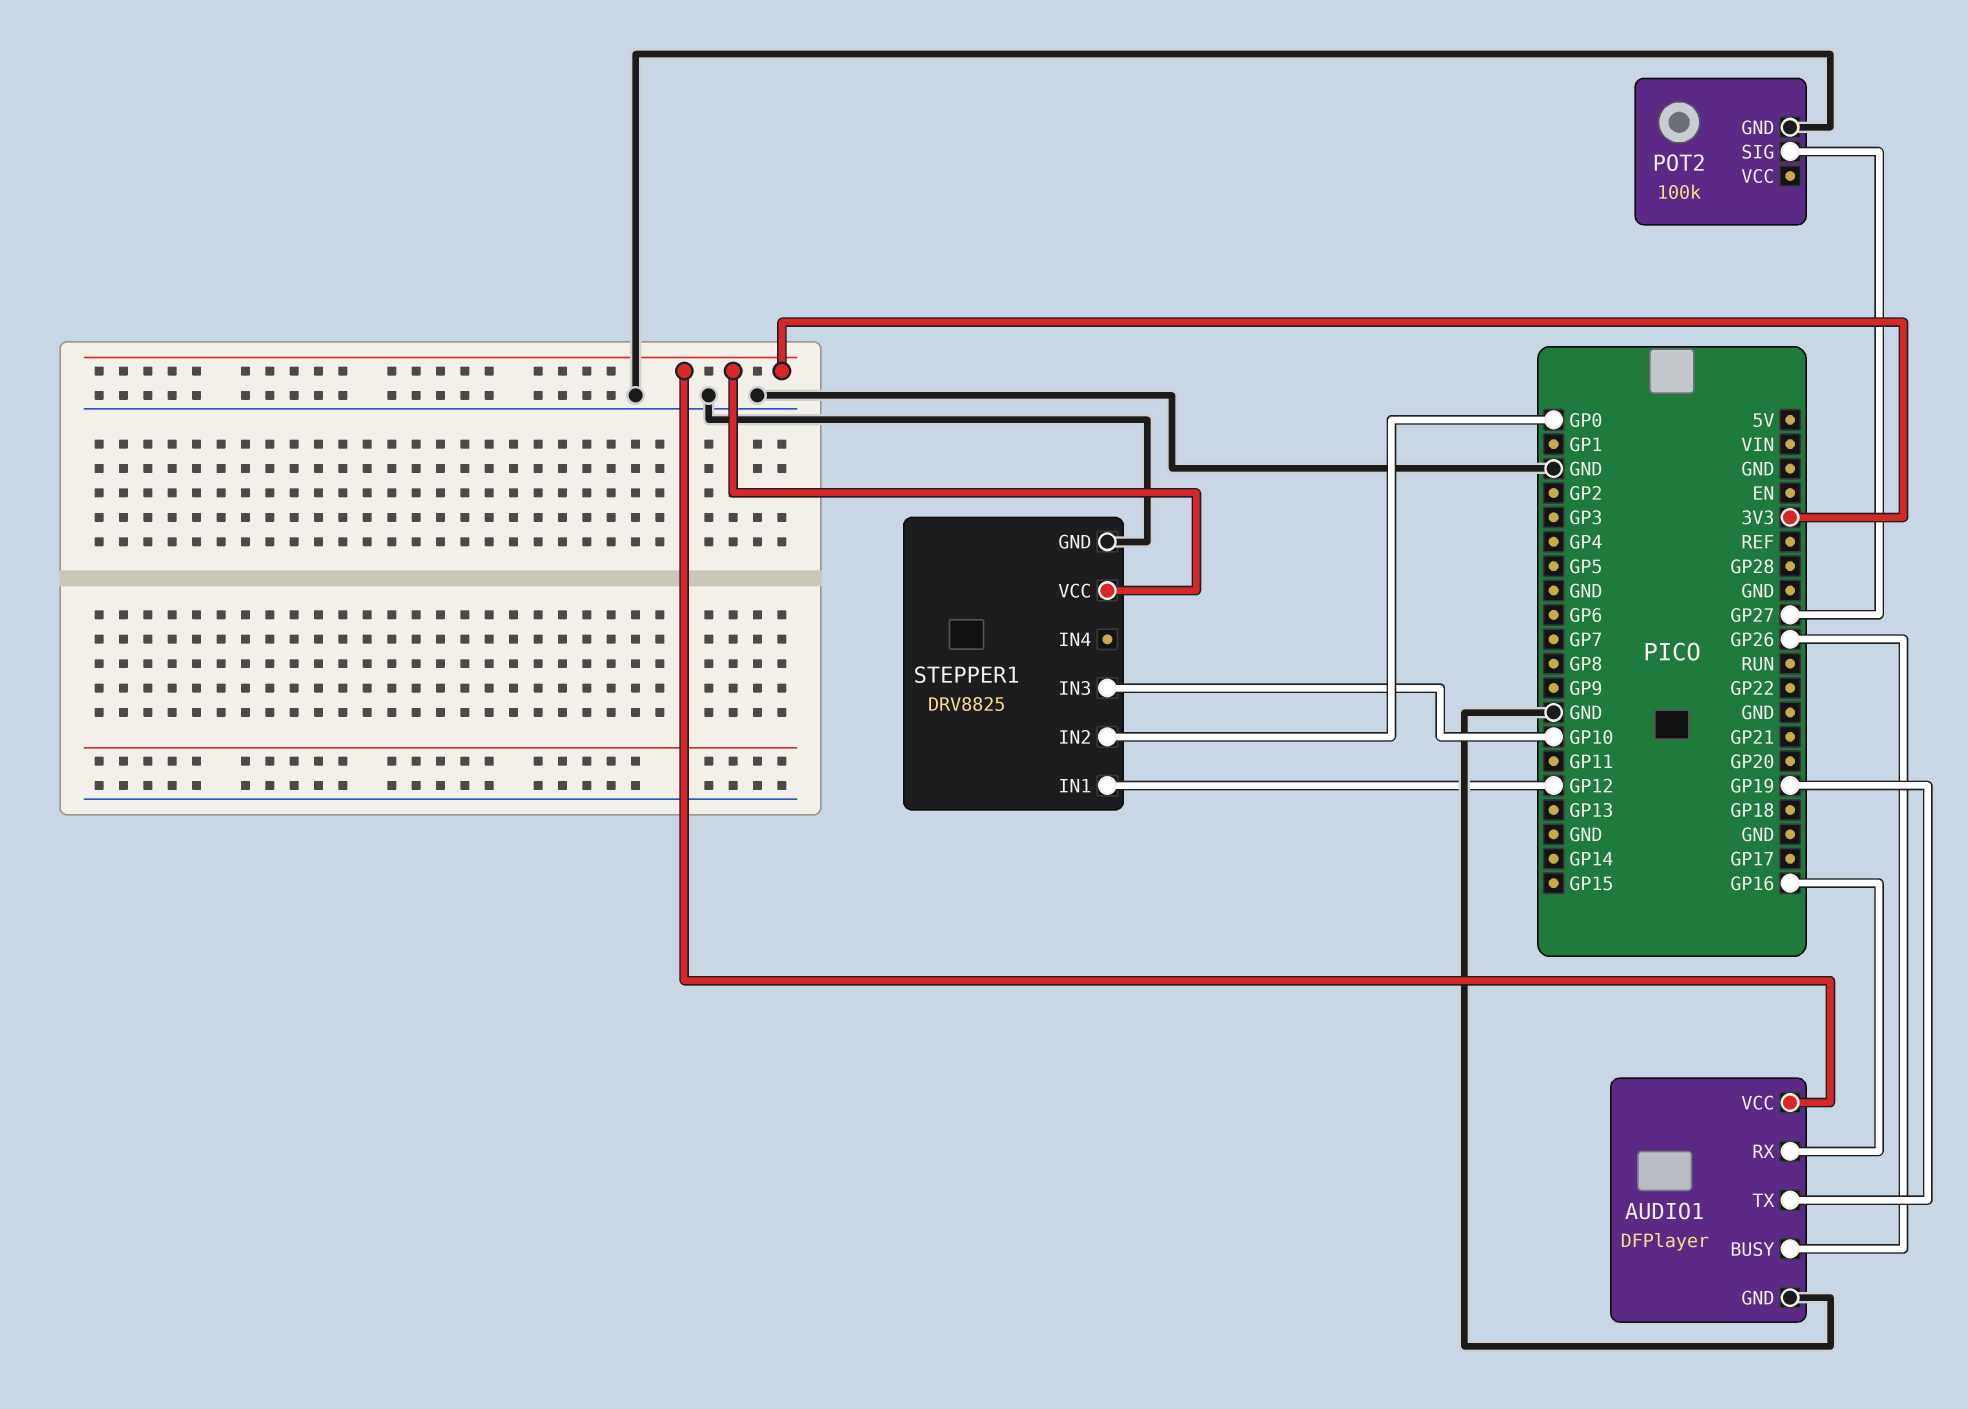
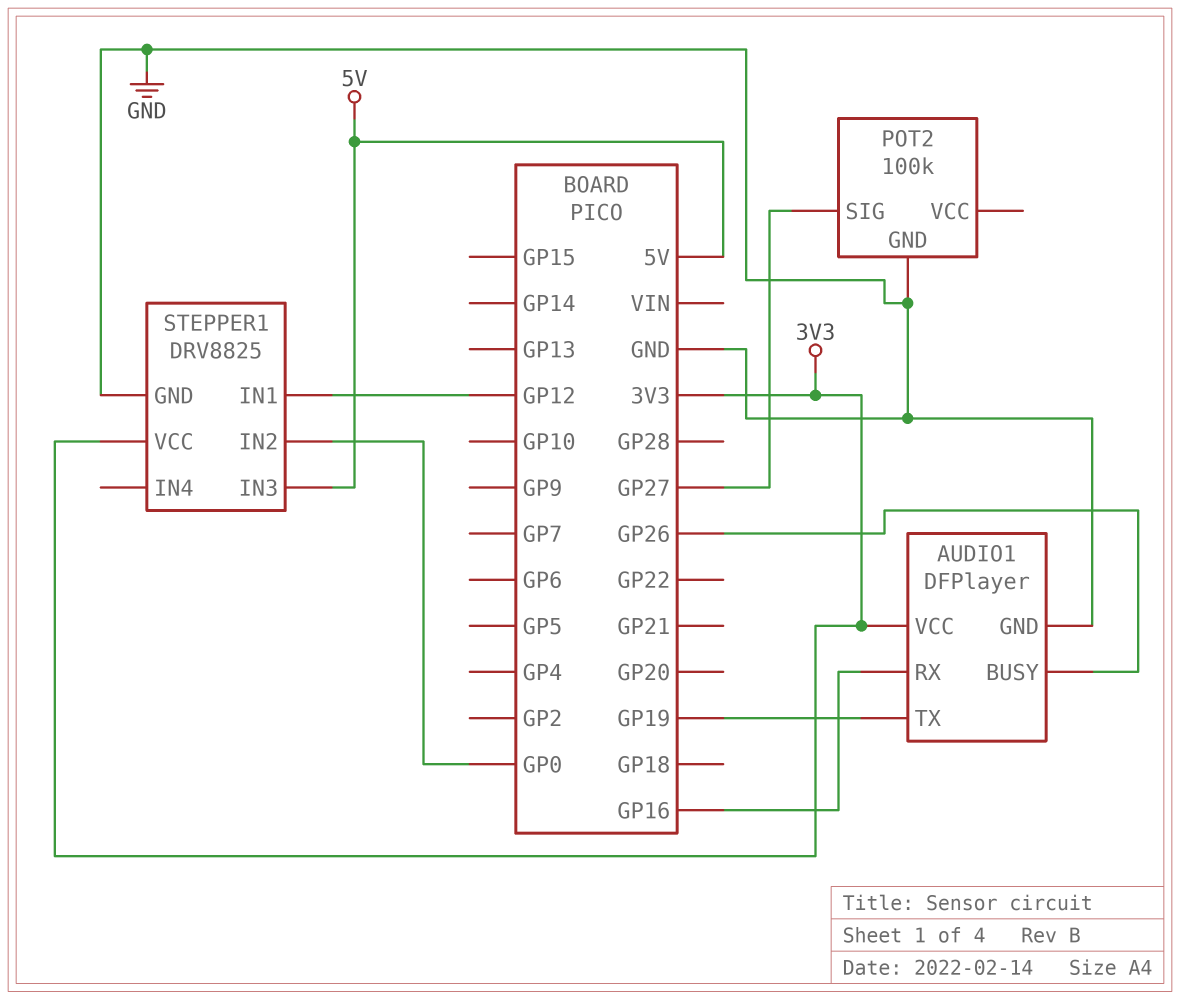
STEPPER1 pin IN3: GP10 -> 5V

